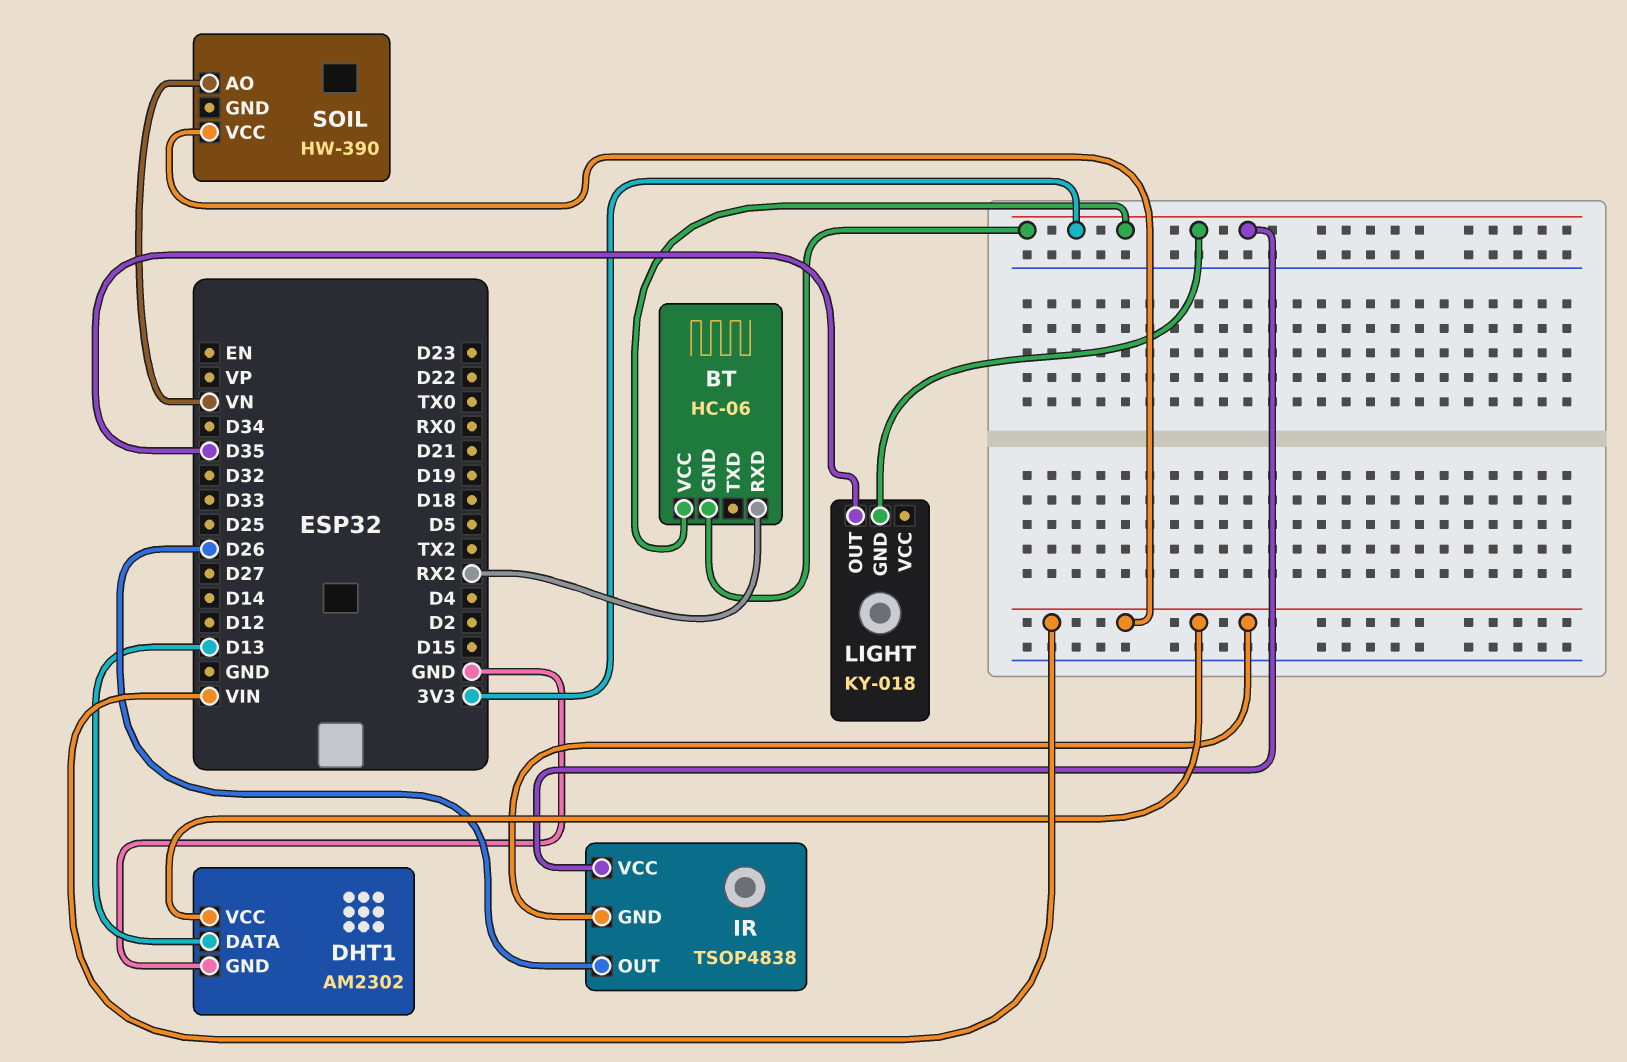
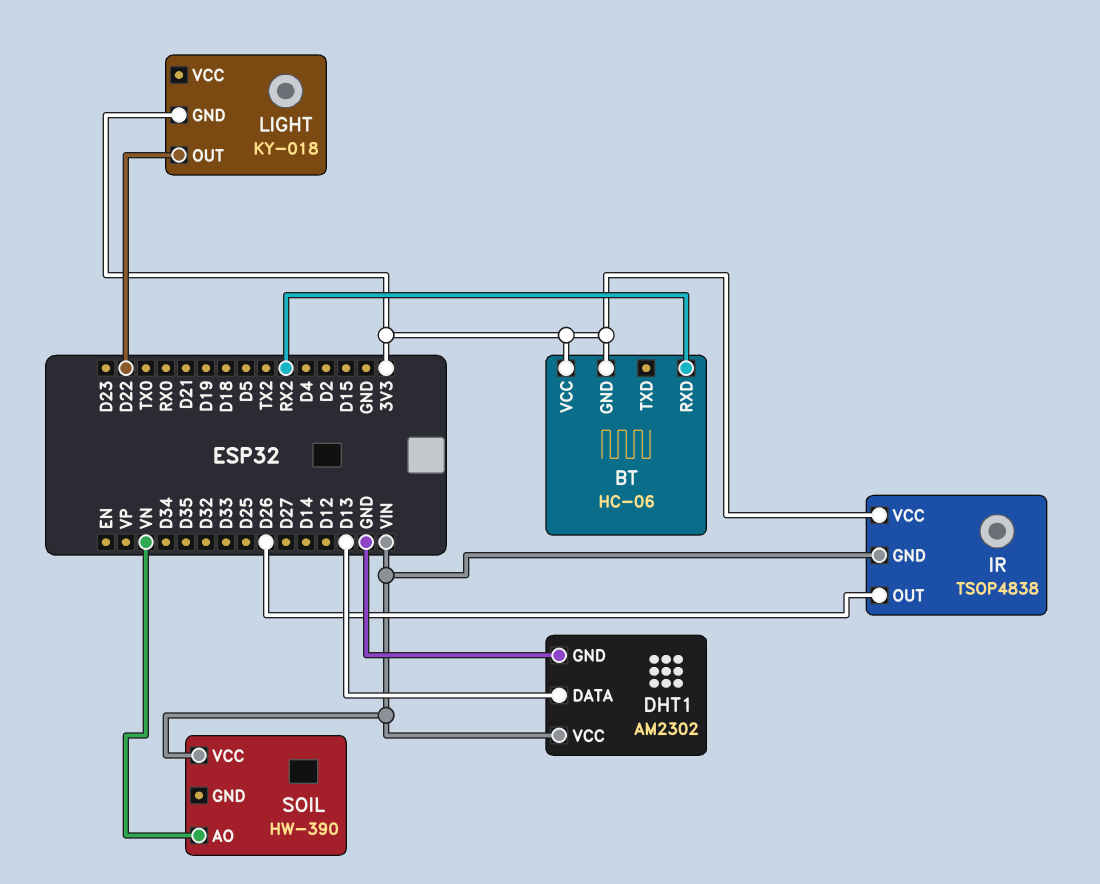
LIGHT pin OUT: D35 -> D22

